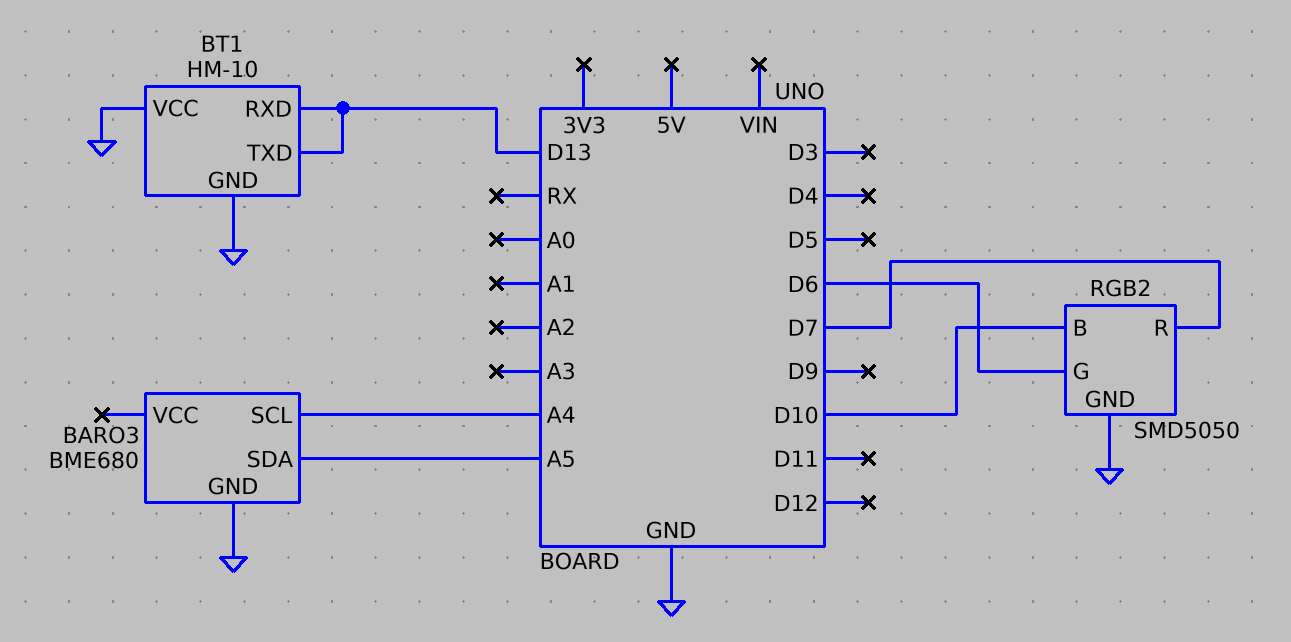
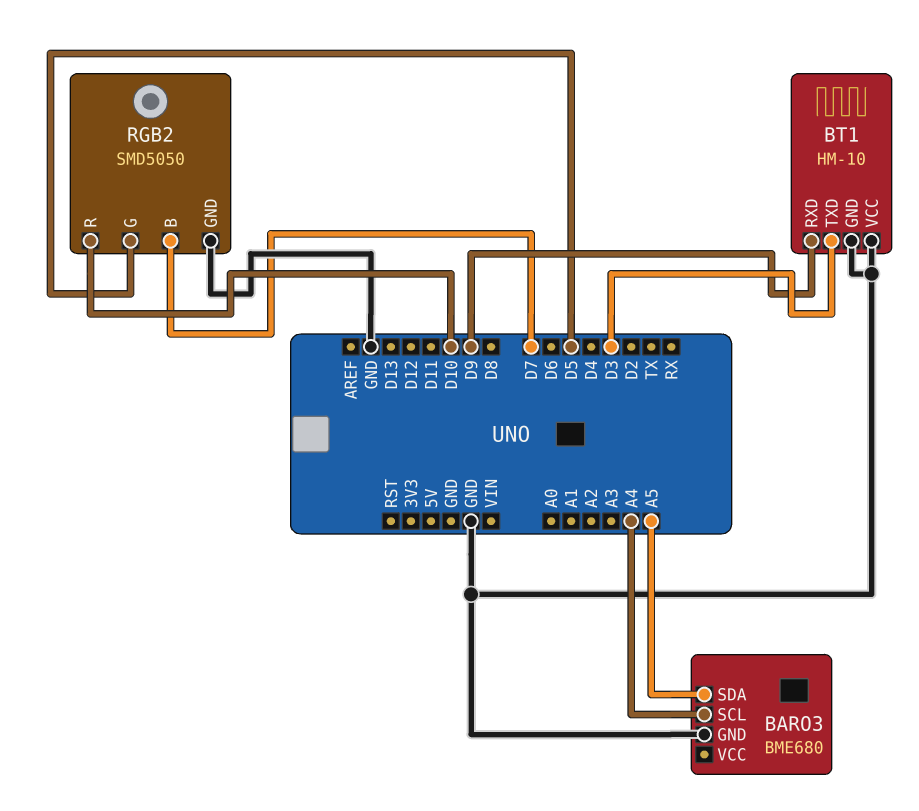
BT1 pin RXD: D13 -> D9
BT1 pin TXD: D13 -> D3
RGB2 pin B: D10 -> D7
RGB2 pin G: D6 -> D5
RGB2 pin R: D7 -> D10

